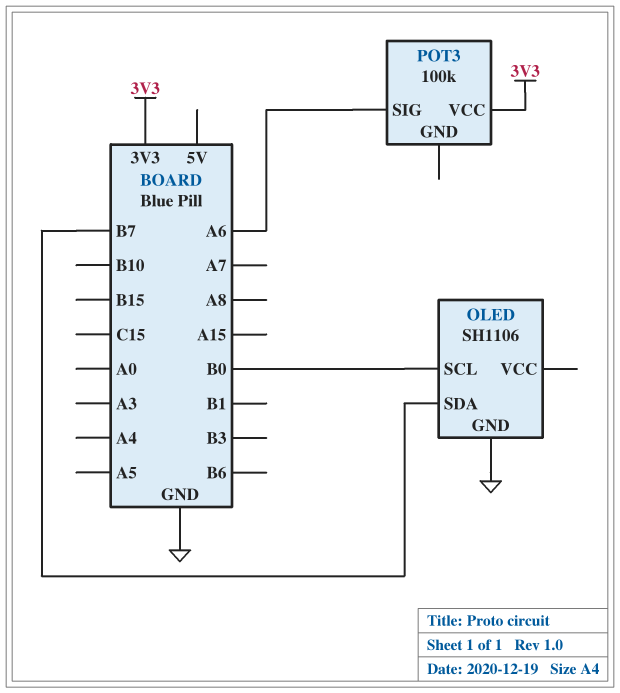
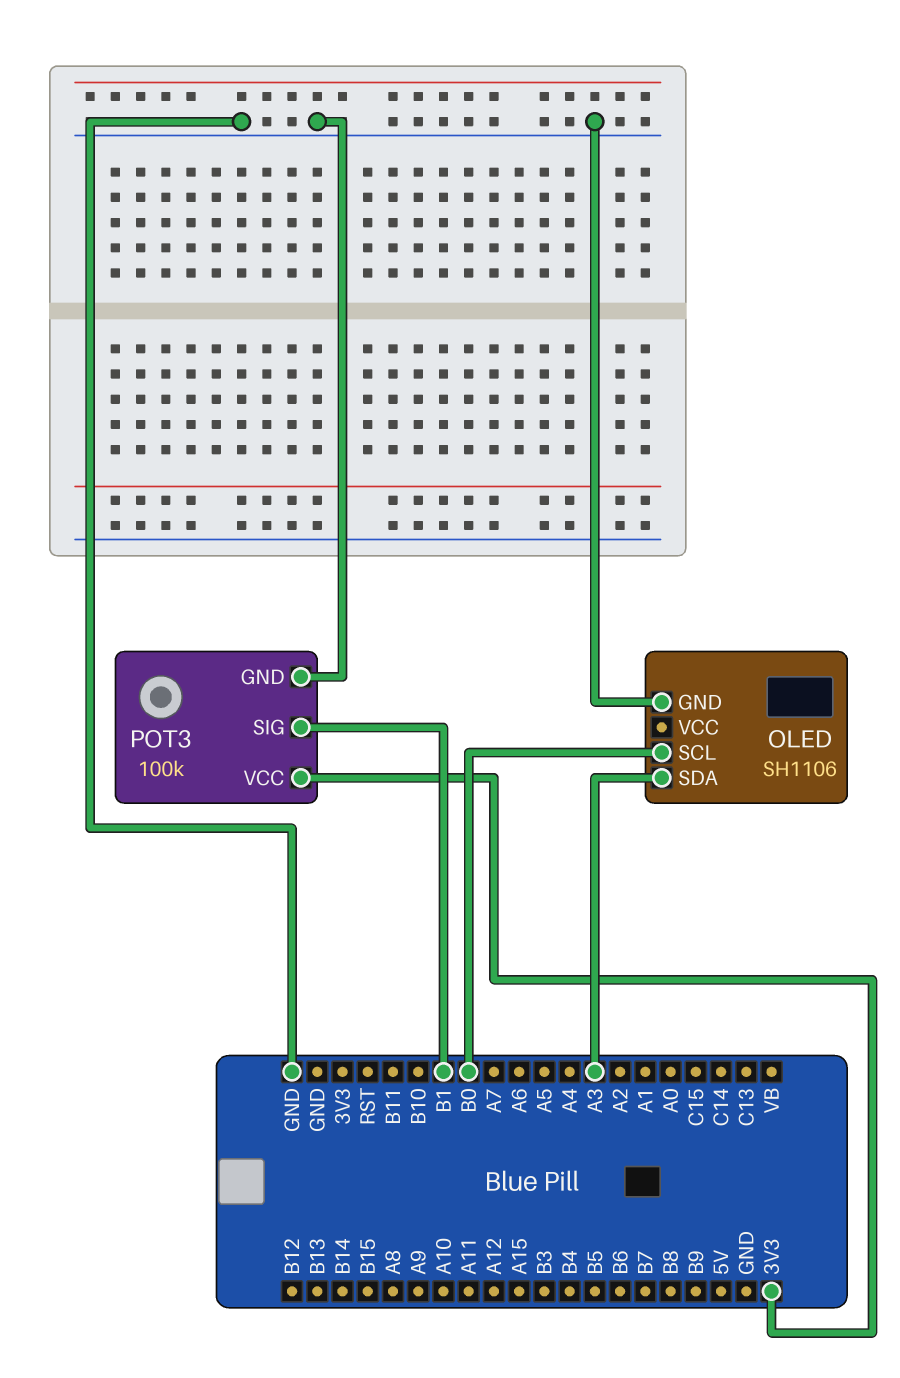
OLED pin SDA: B7 -> A3
POT3 pin GND: none -> GND
POT3 pin SIG: A6 -> B1

